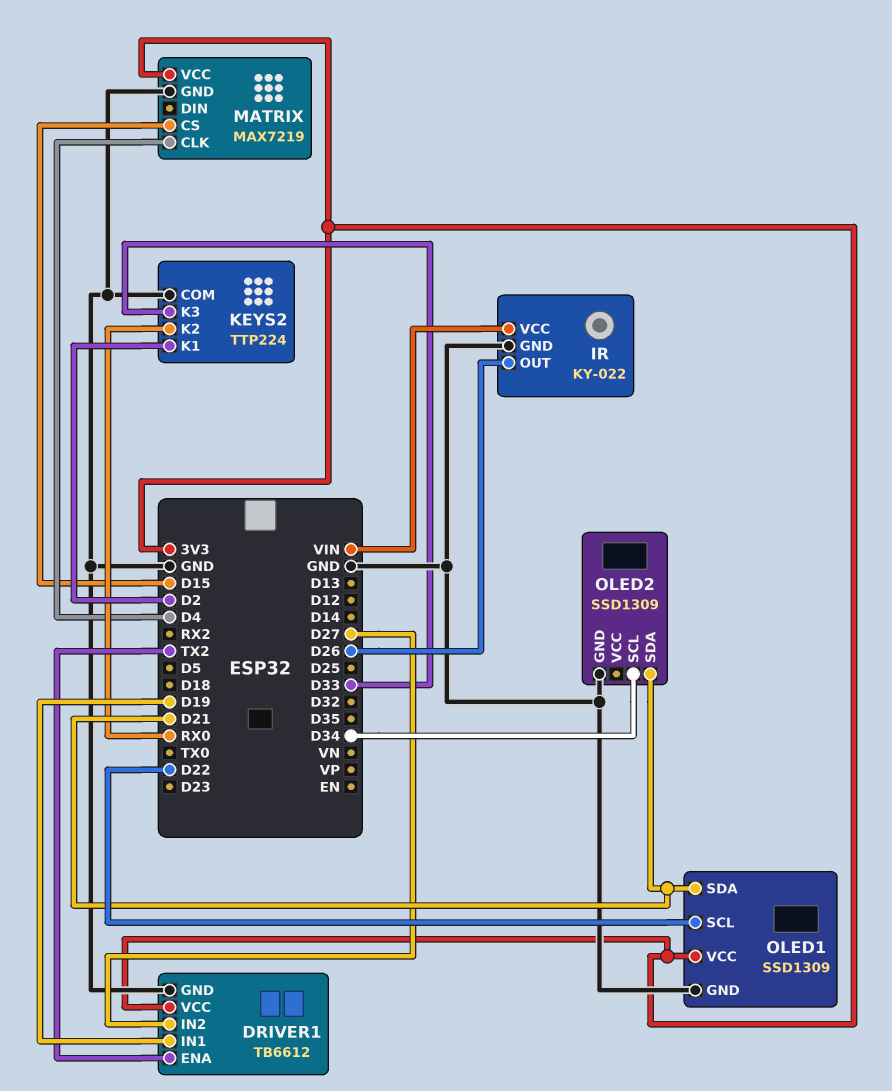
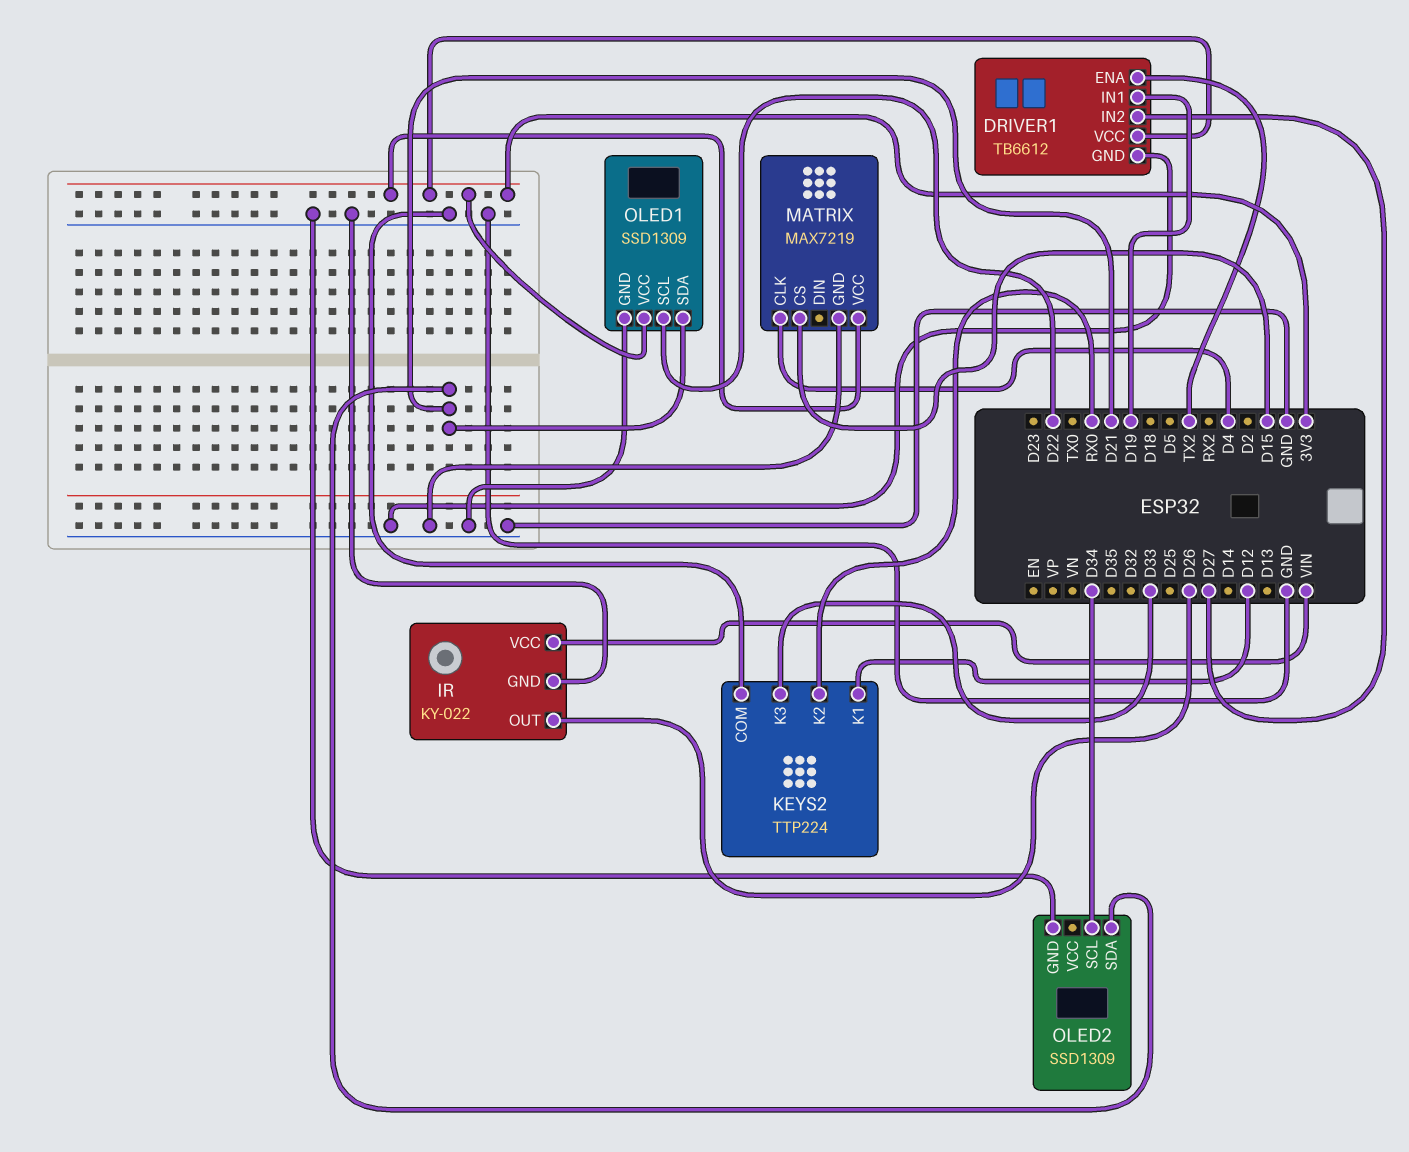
KEYS2 pin K1: D2 -> D12

